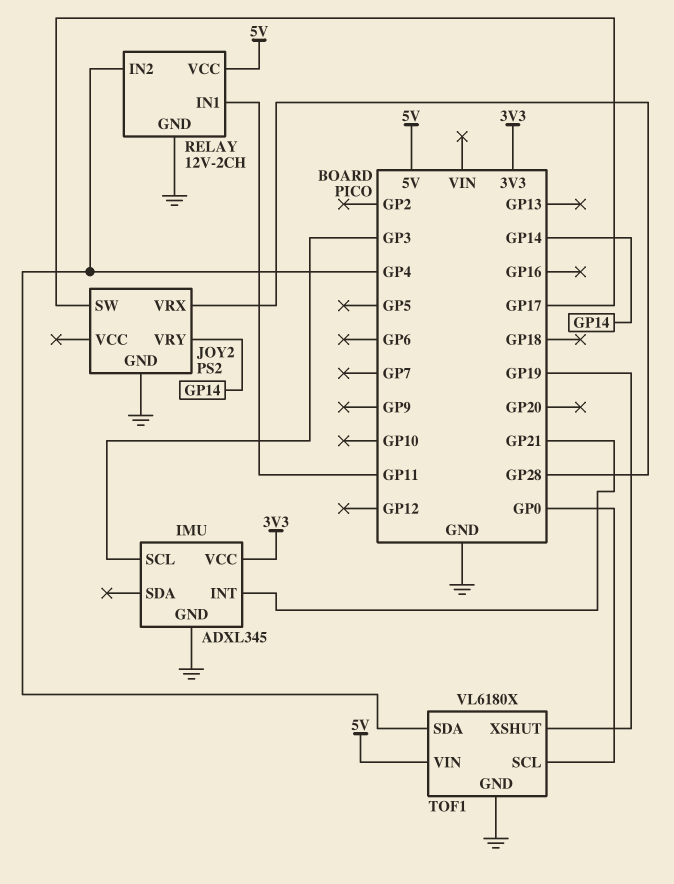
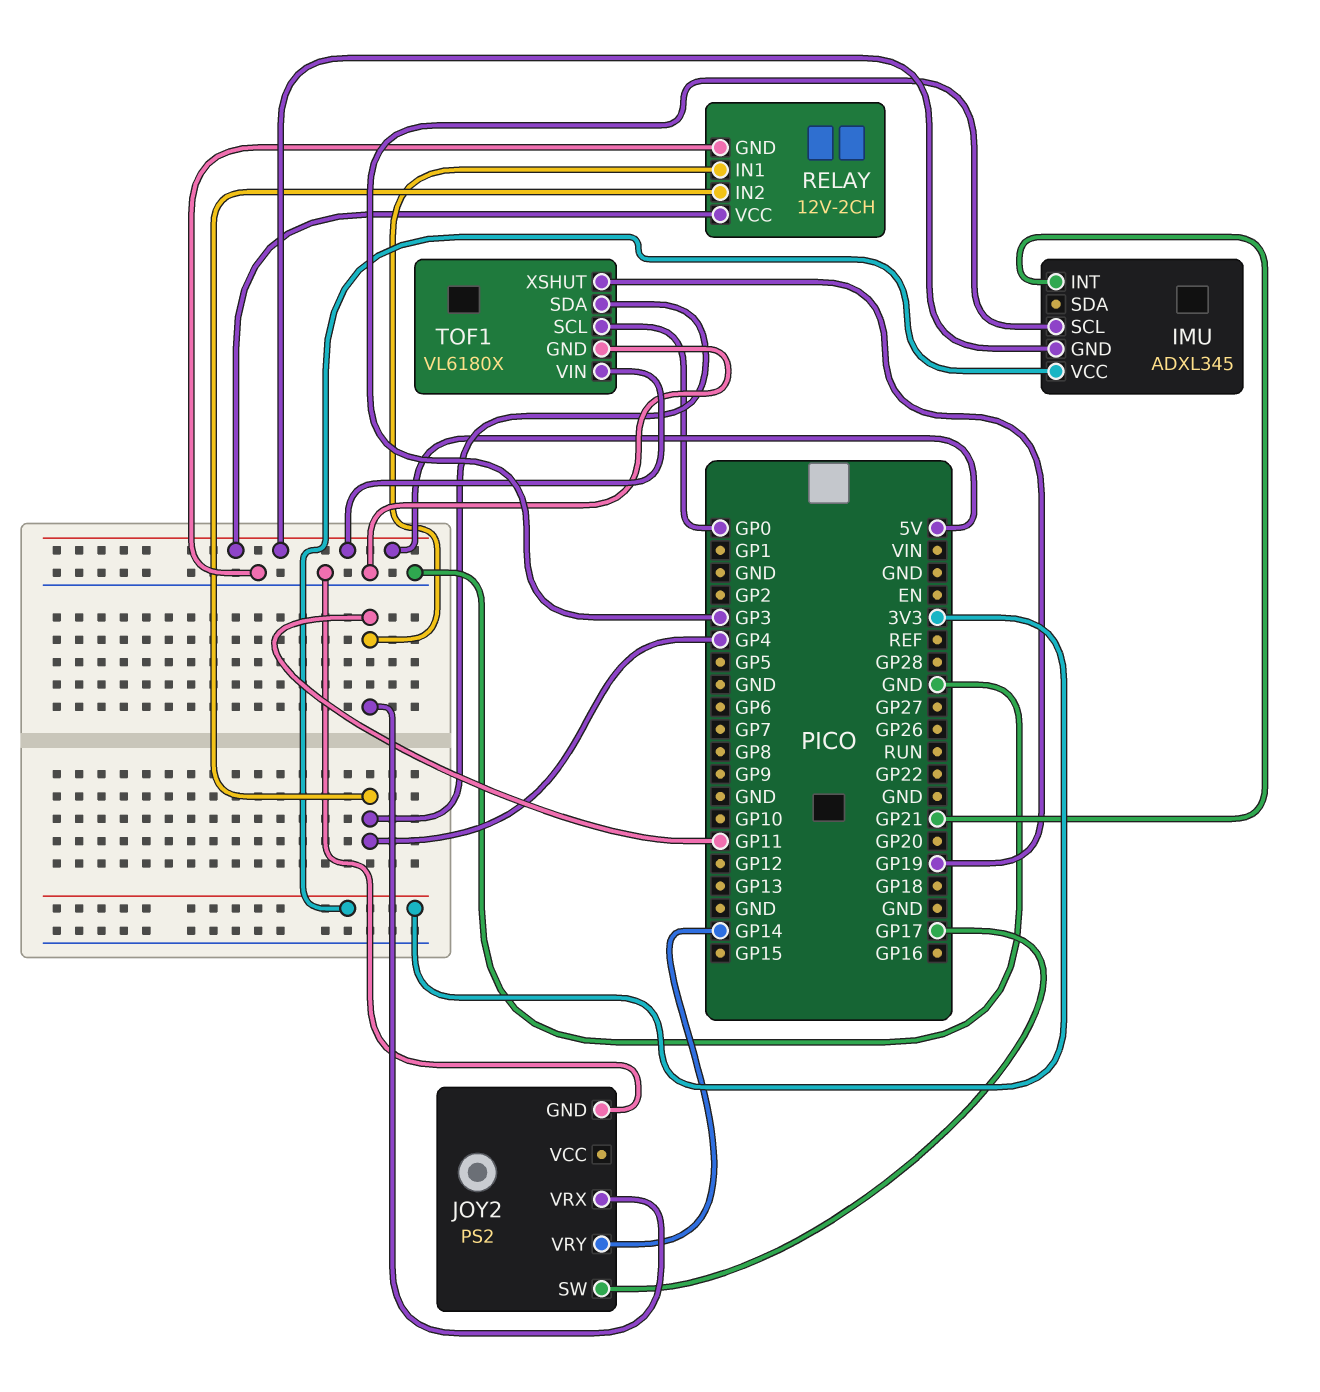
IMU pin GND: GND -> 5V
JOY2 pin VRX: GP28 -> GP11

